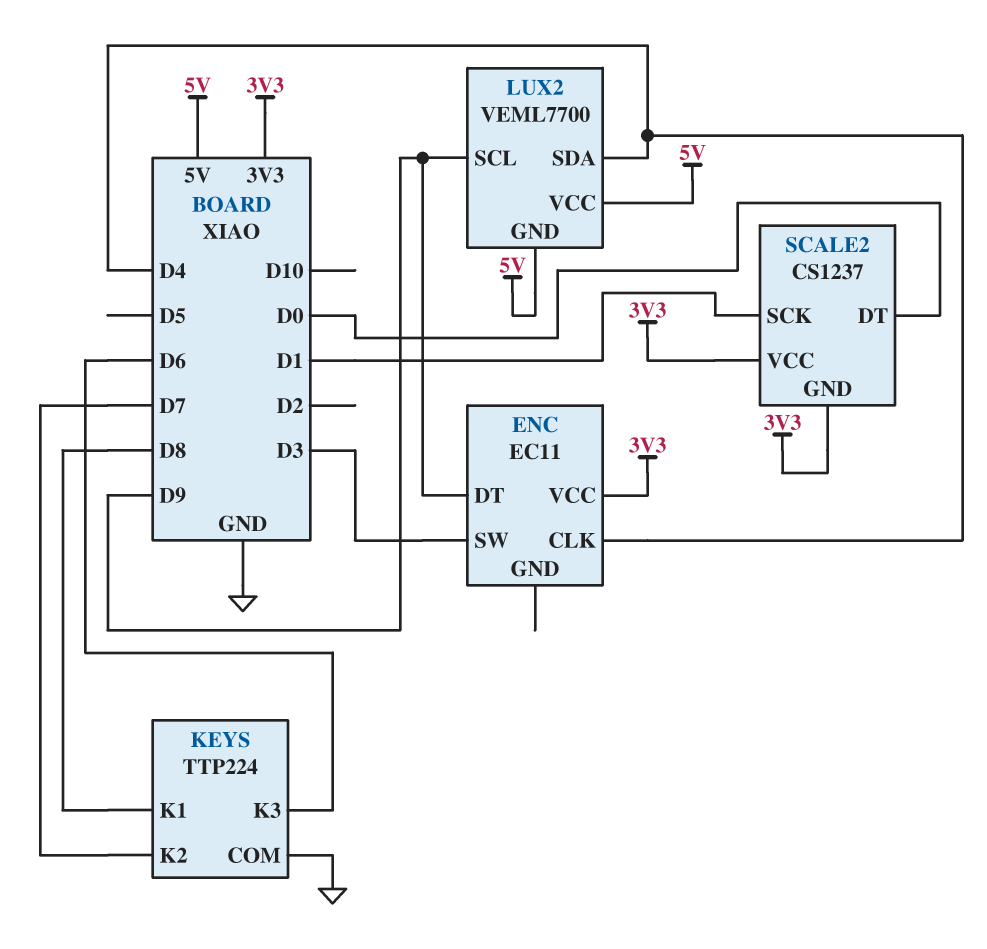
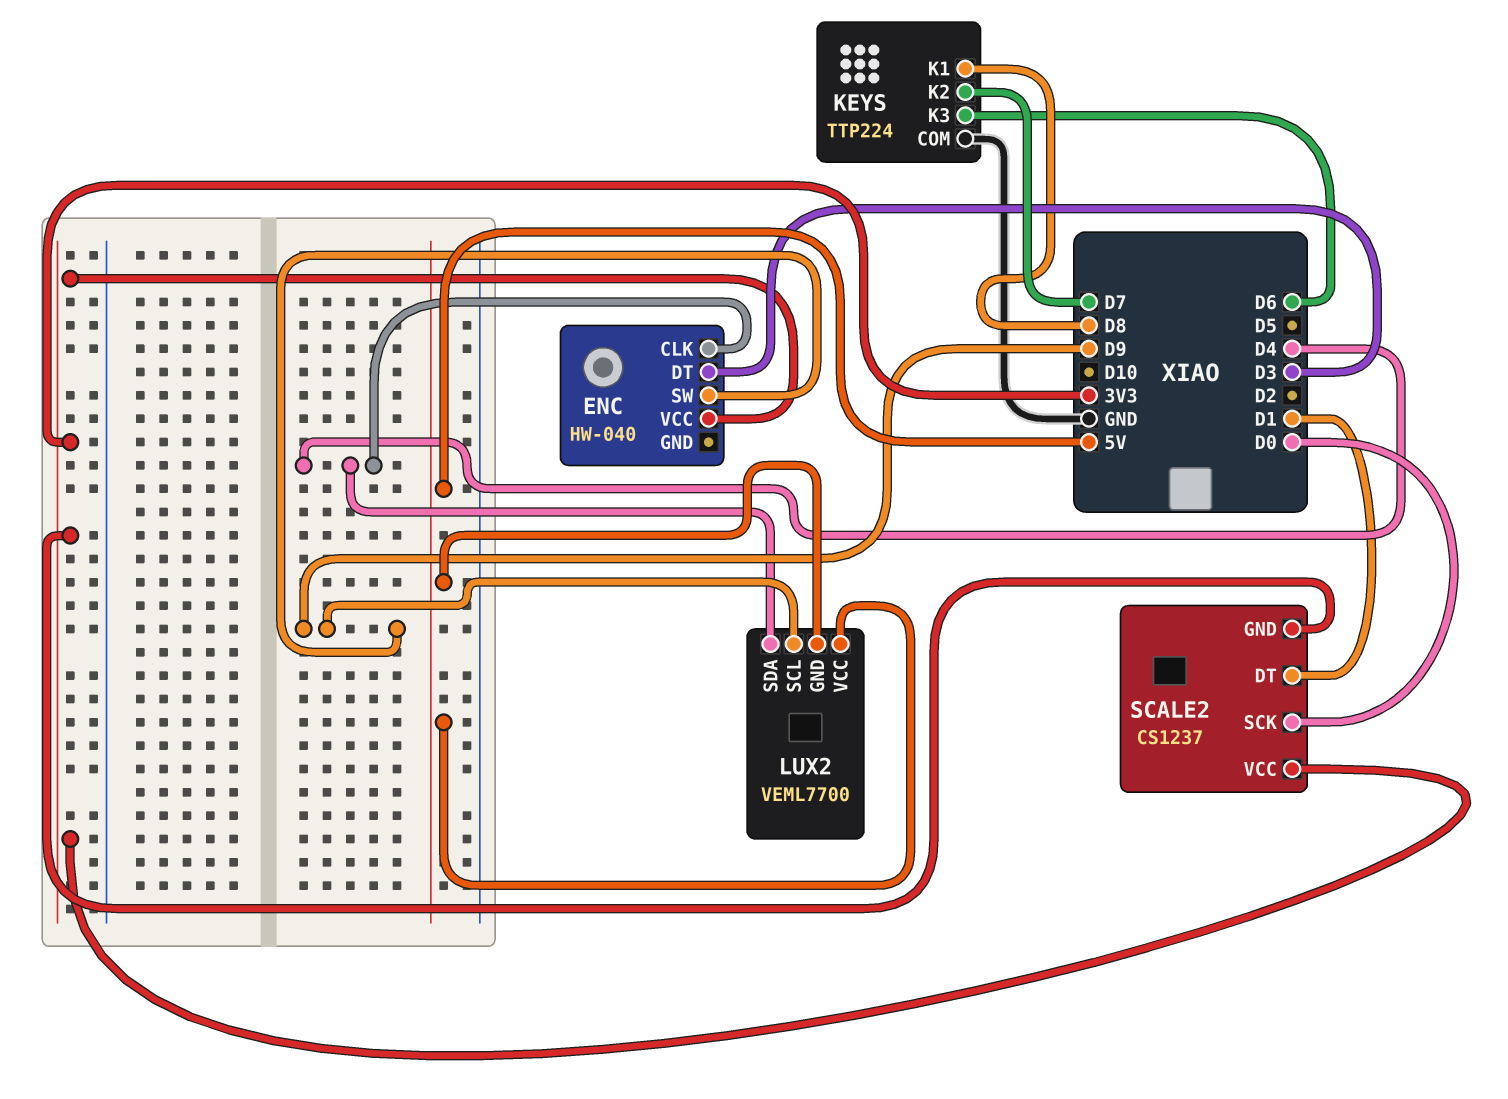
ENC: EC11 -> HW-040
ENC pin DT: D9 -> D3
ENC pin SW: D3 -> D9
SCALE2 pin DT: D0 -> D1
SCALE2 pin SCK: D1 -> D0

